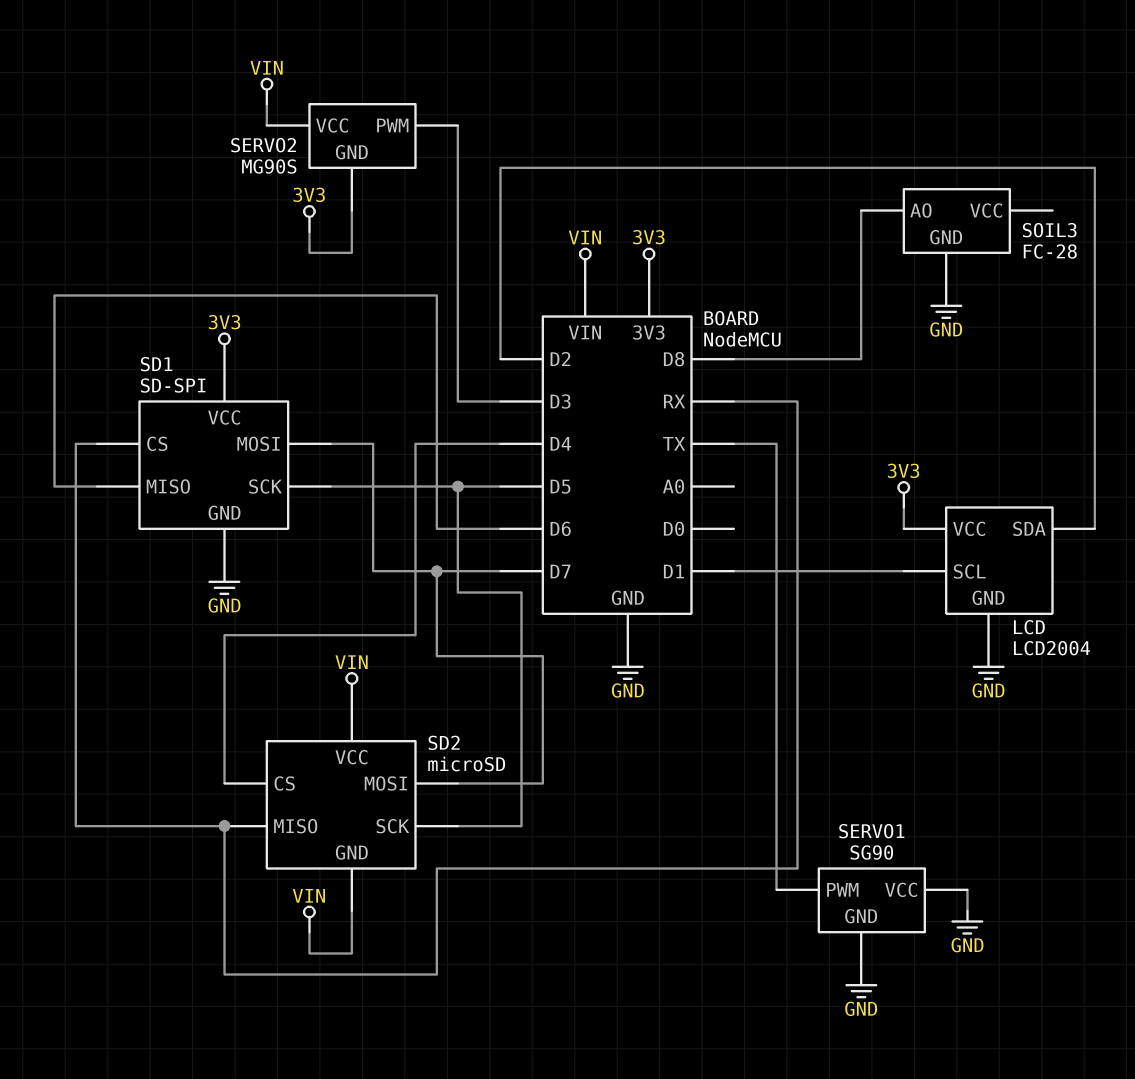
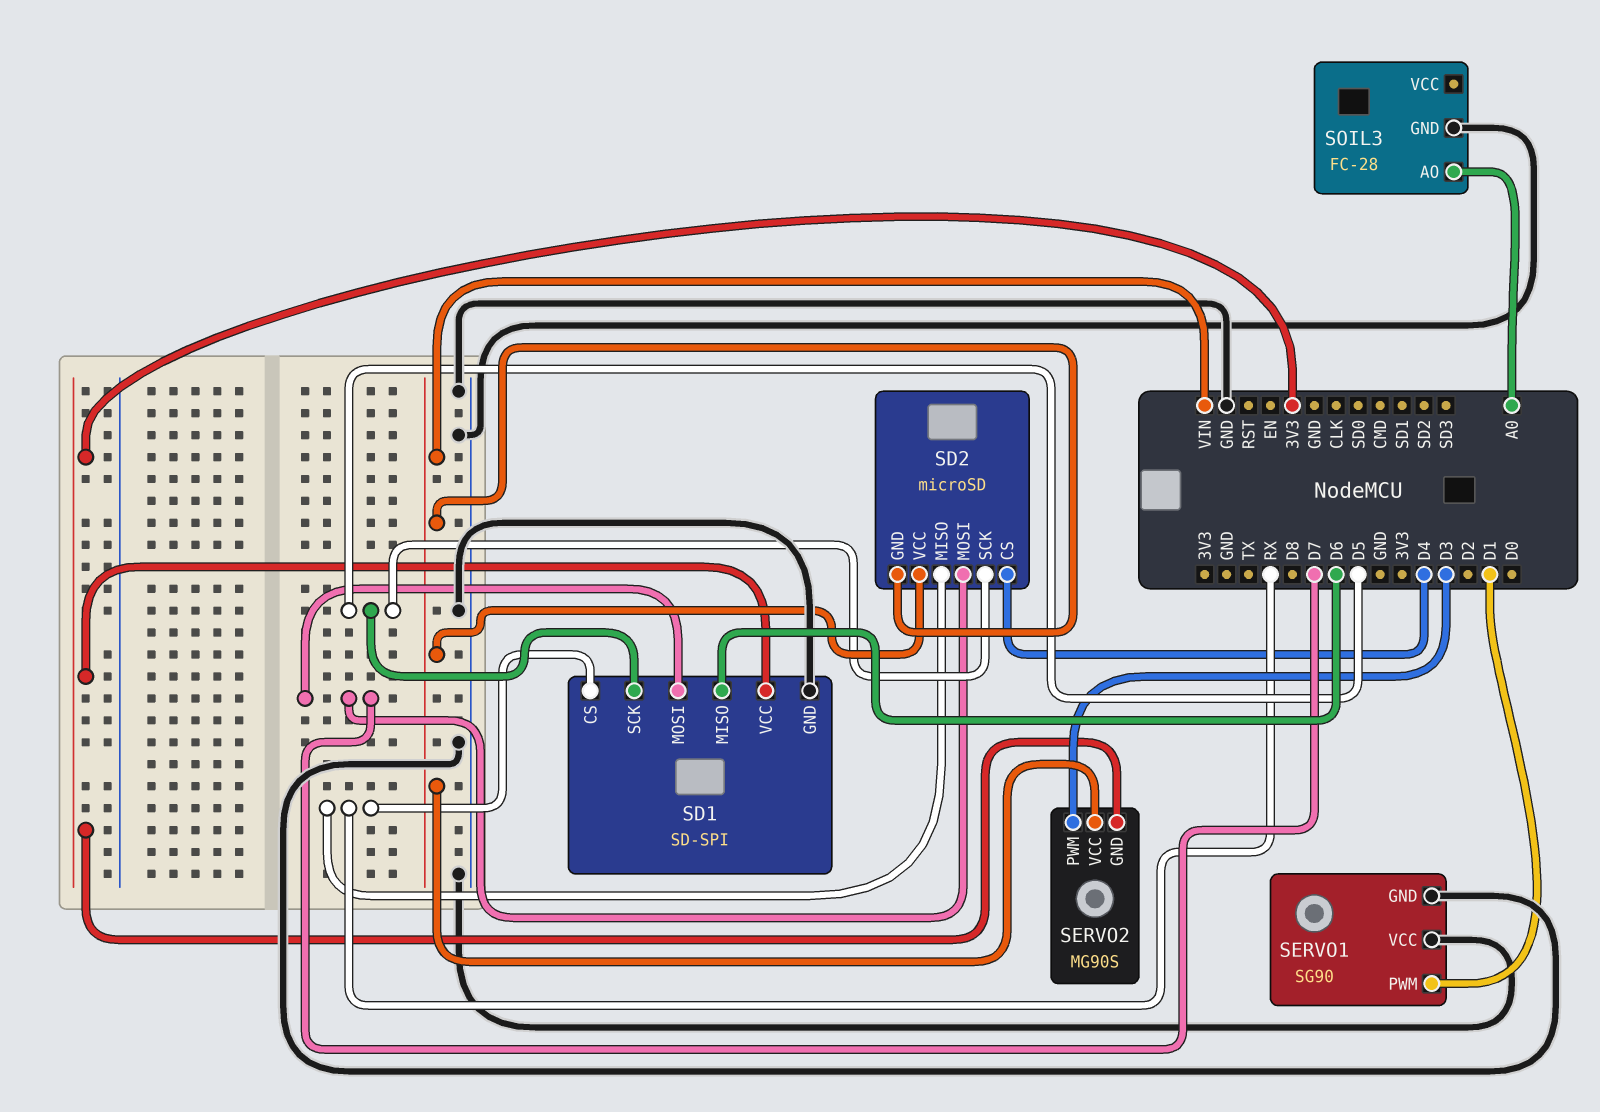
LCD: LCD2004 -> none
LCD pin GND: GND -> none
LCD pin SCL: D1 -> none
LCD pin SDA: D2 -> none
LCD pin VCC: 3V3 -> none
SERVO1 pin PWM: TX -> D1
SOIL3 pin AO: D8 -> A0

